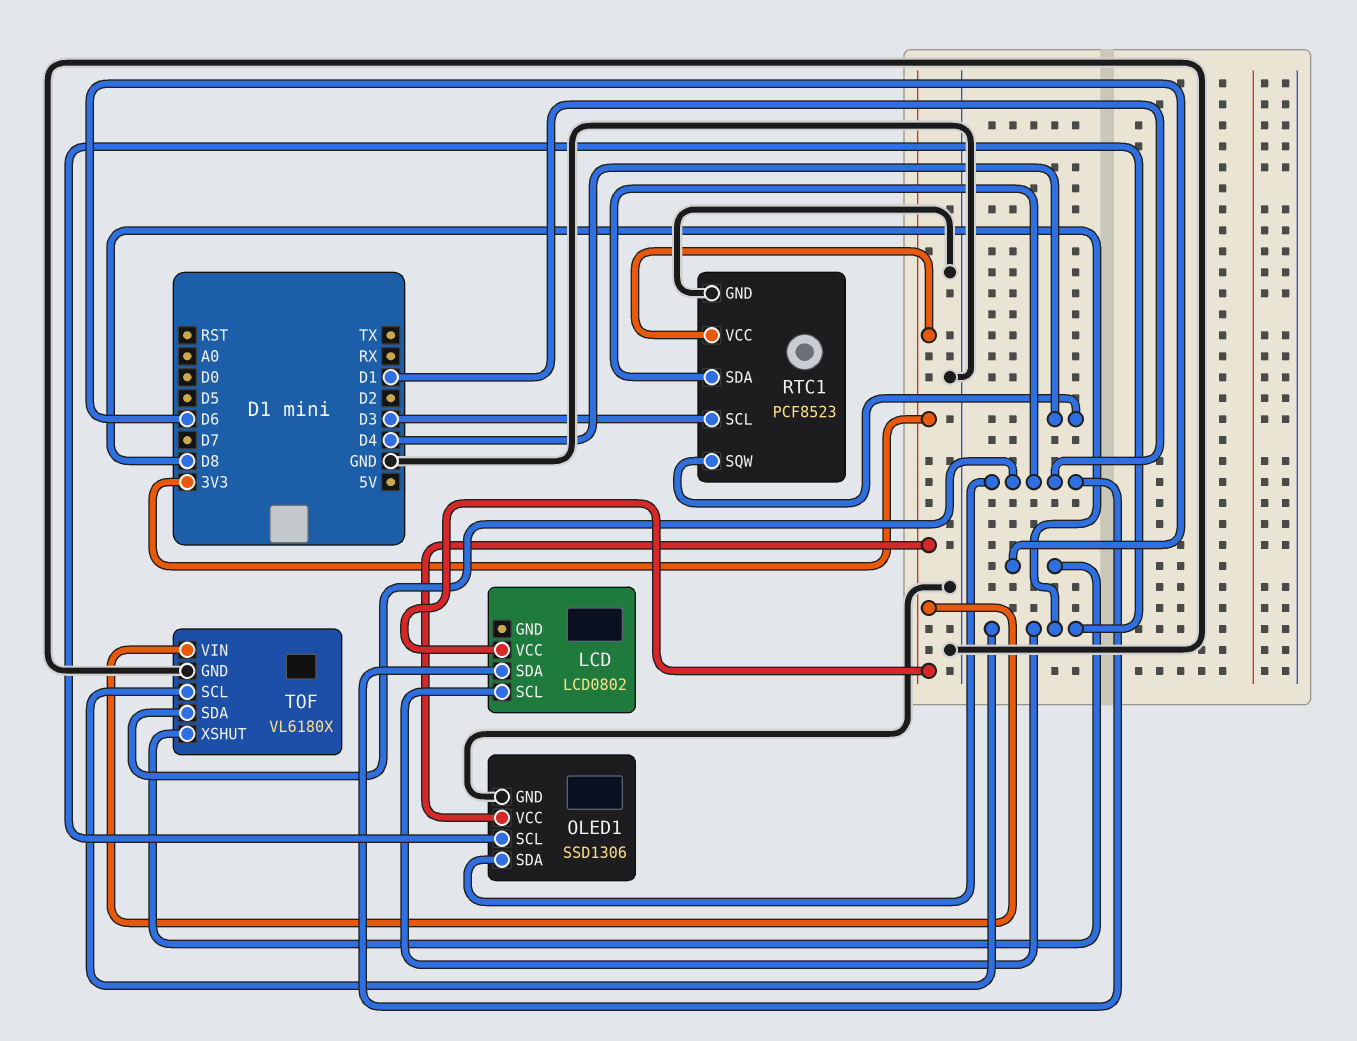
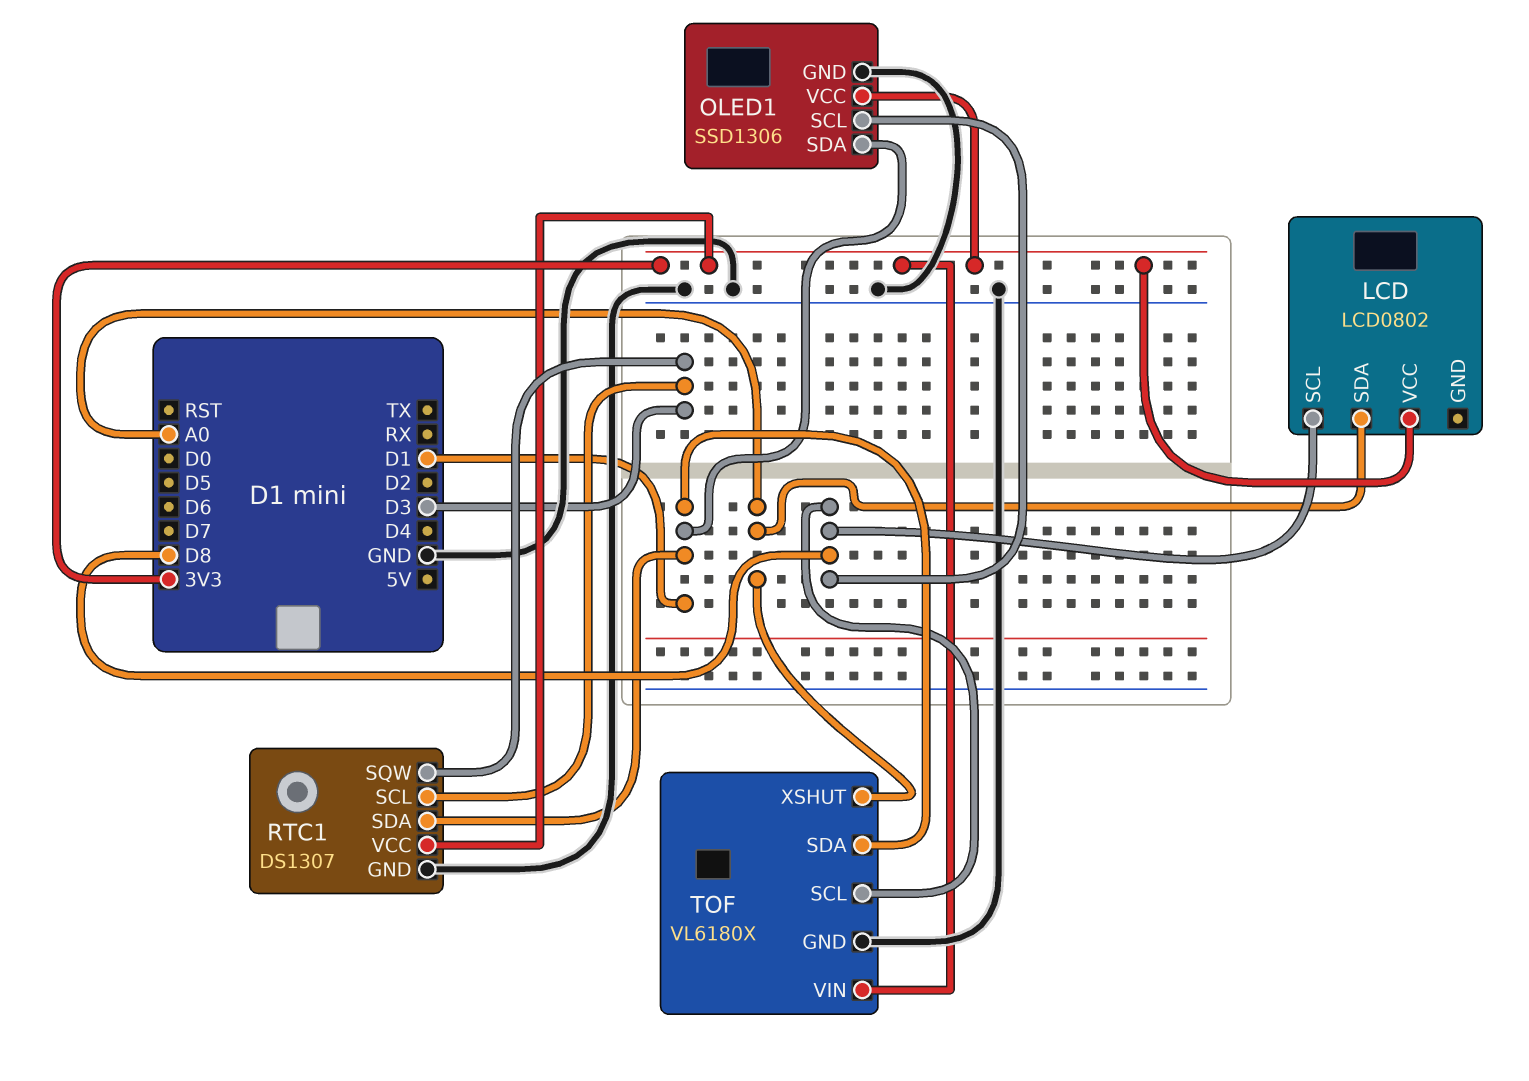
LCD pin SDA: D1 -> A0
RTC1: PCF8523 -> DS1307
RTC1 pin SQW: D4 -> D3
TOF pin XSHUT: D6 -> A0

